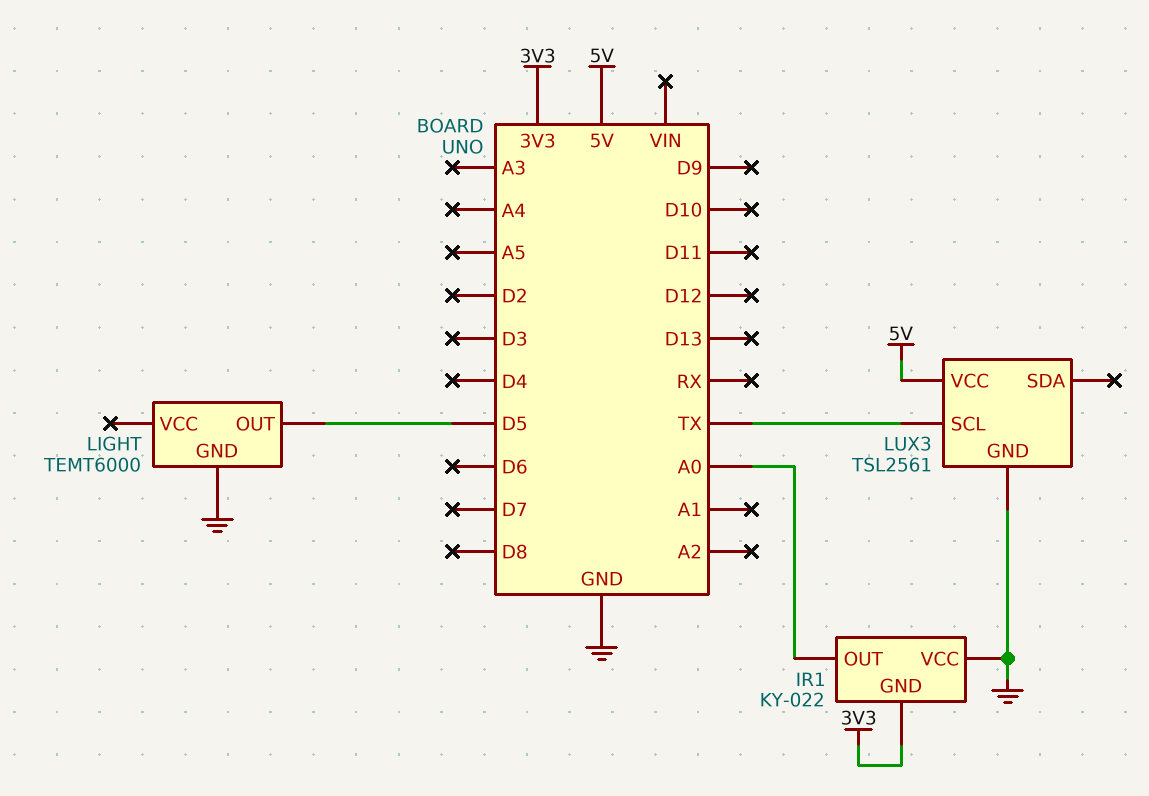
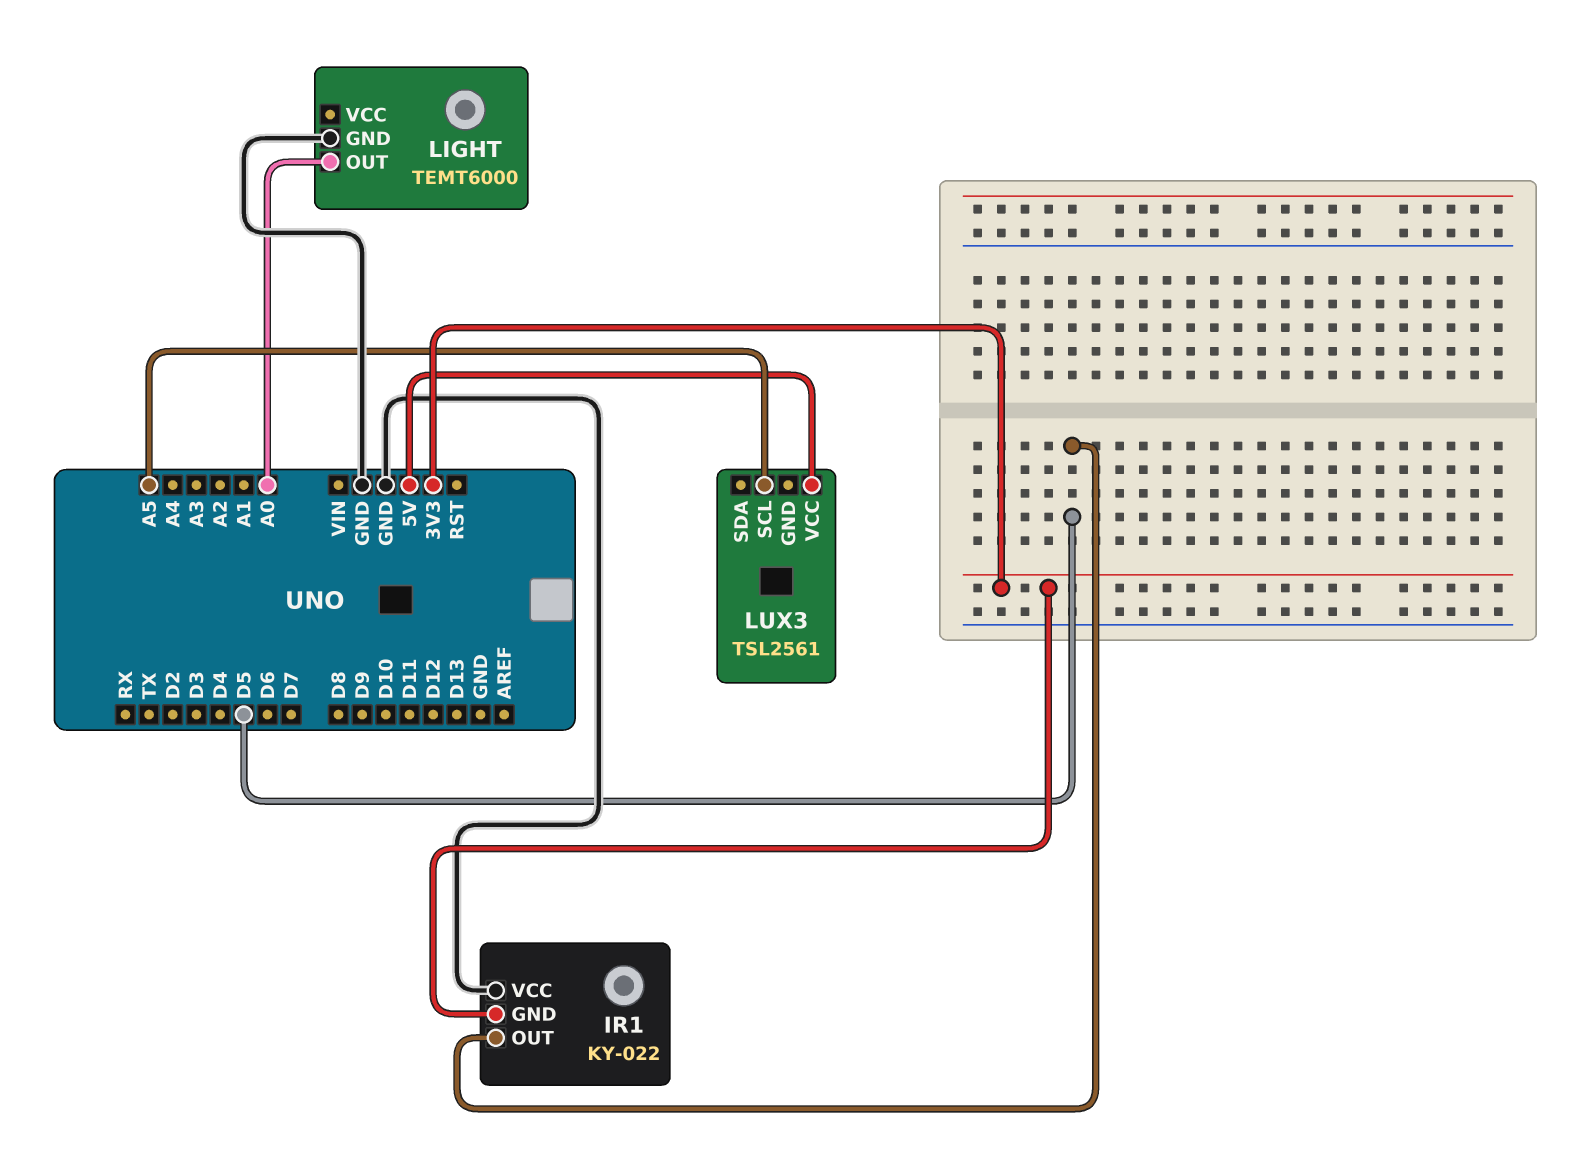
IR1 pin OUT: A0 -> D5
LIGHT pin OUT: D5 -> A0
LUX3 pin GND: GND -> none
LUX3 pin SCL: TX -> A5

